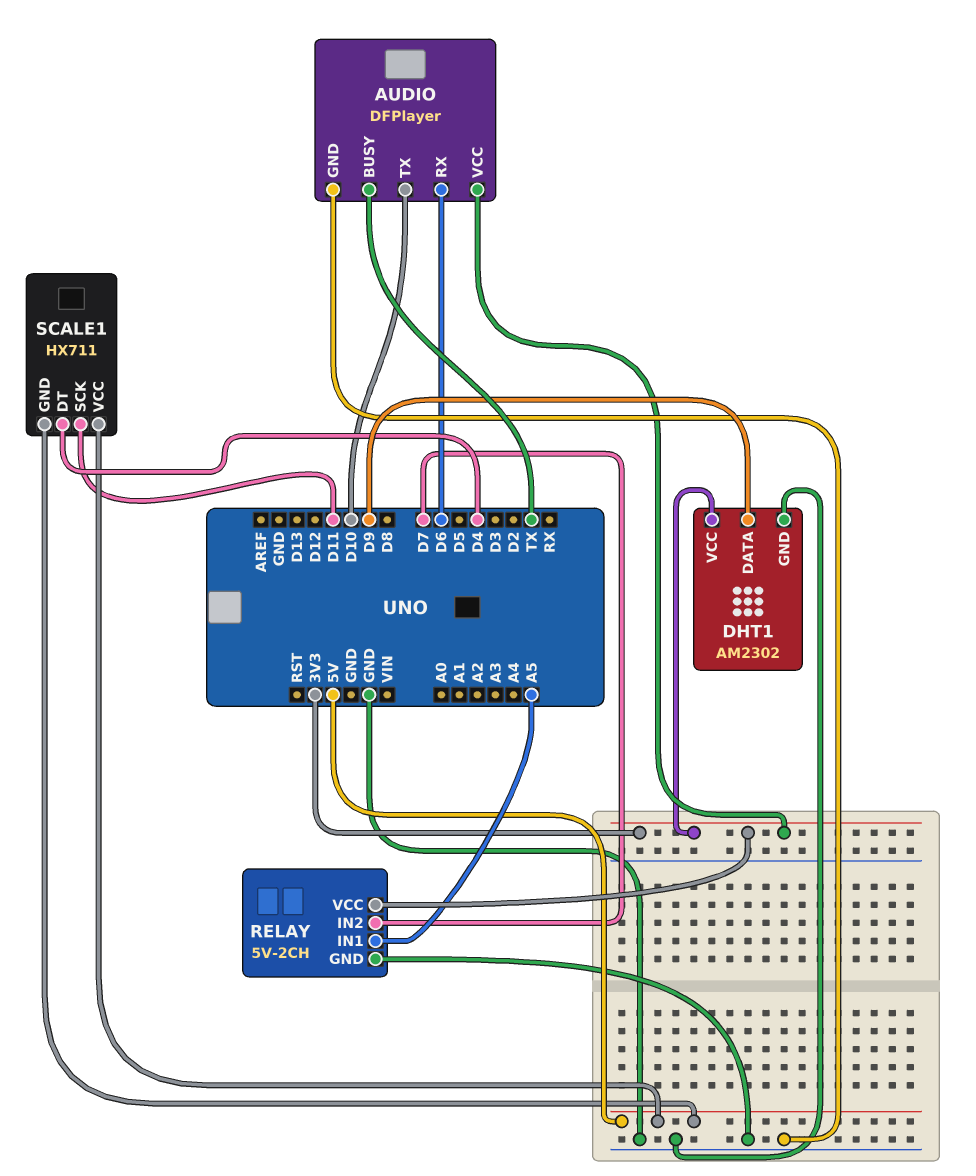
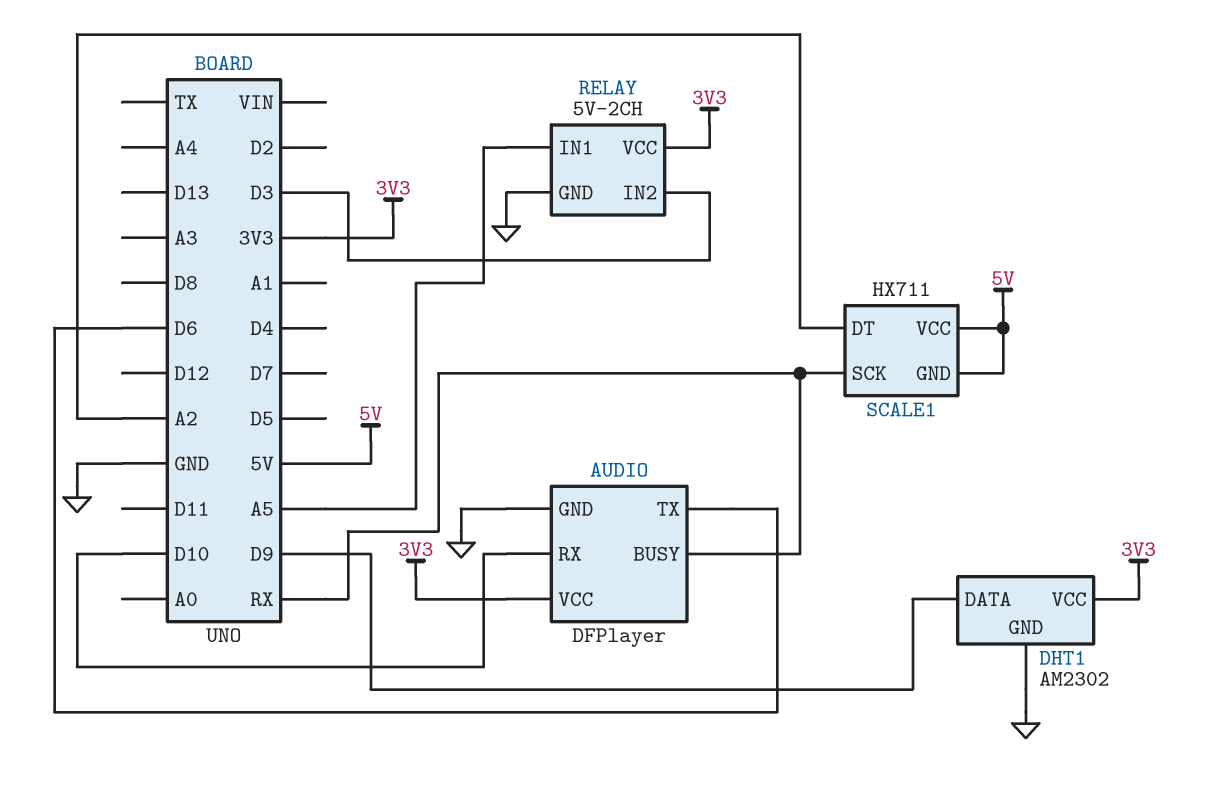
AUDIO pin BUSY: TX -> RX
AUDIO pin RX: D6 -> D10
AUDIO pin TX: D10 -> D6
RELAY pin IN2: D7 -> D3
SCALE1 pin DT: D4 -> A2
SCALE1 pin SCK: D11 -> RX

